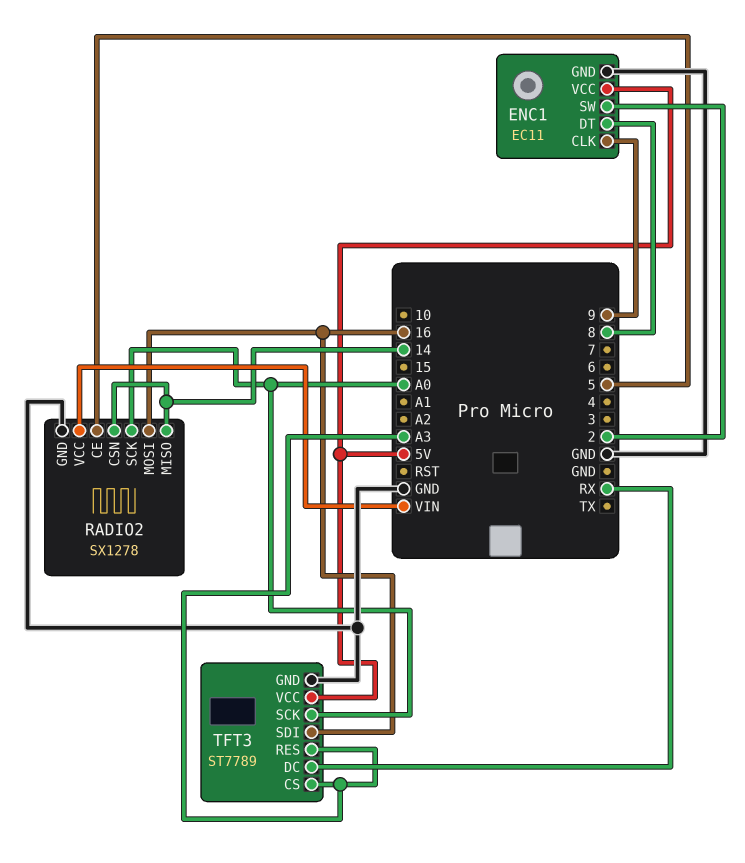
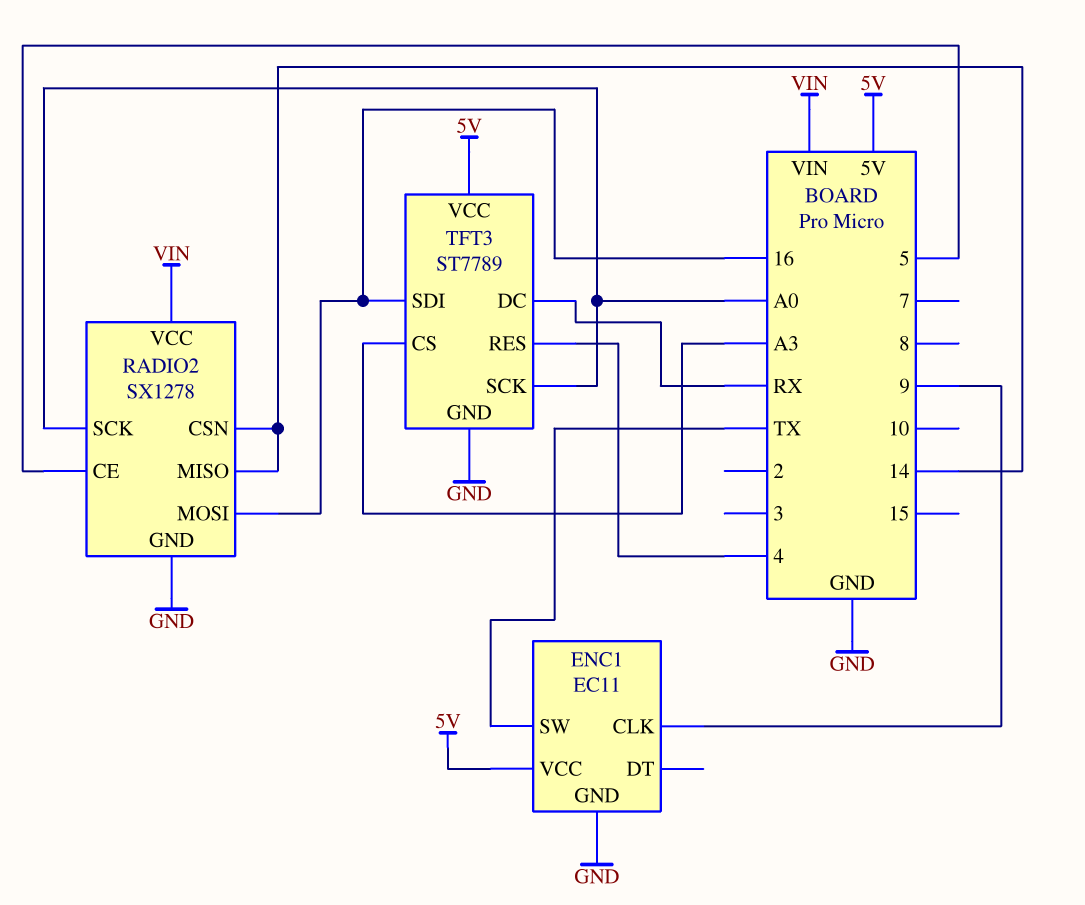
ENC1 pin DT: 8 -> none
ENC1 pin SW: 2 -> TX
TFT3 pin RES: A3 -> 4

